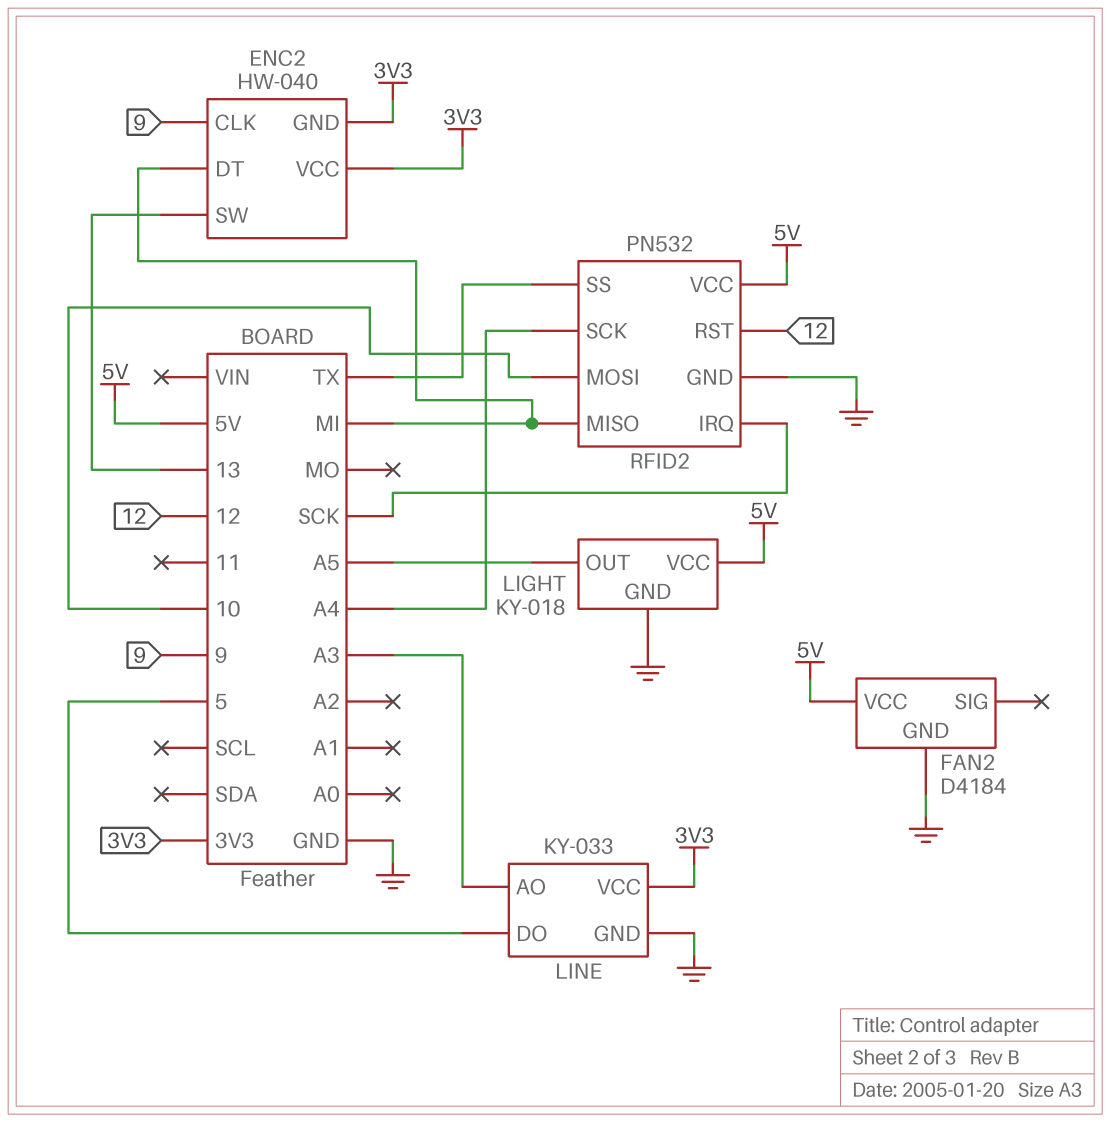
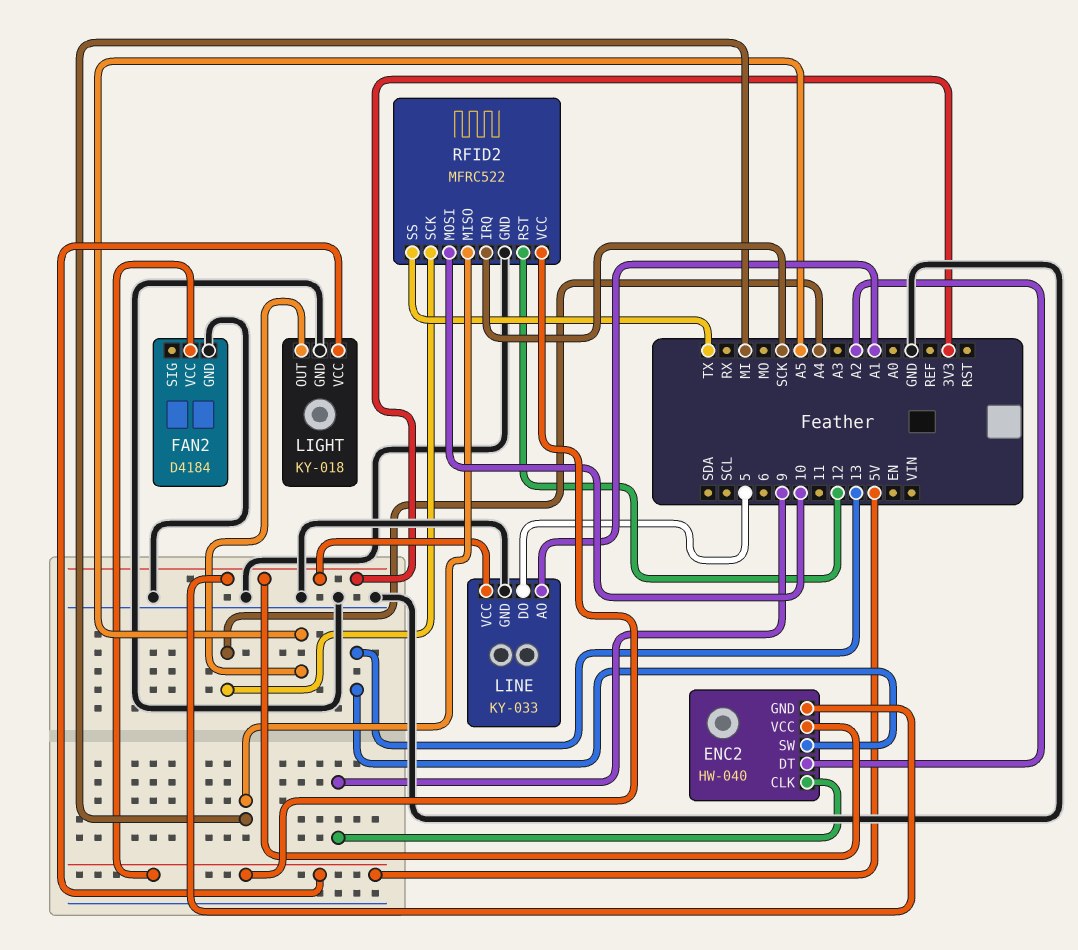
ENC2 pin DT: MI -> A2
LINE pin AO: A3 -> A1
RFID2: PN532 -> MFRC522

